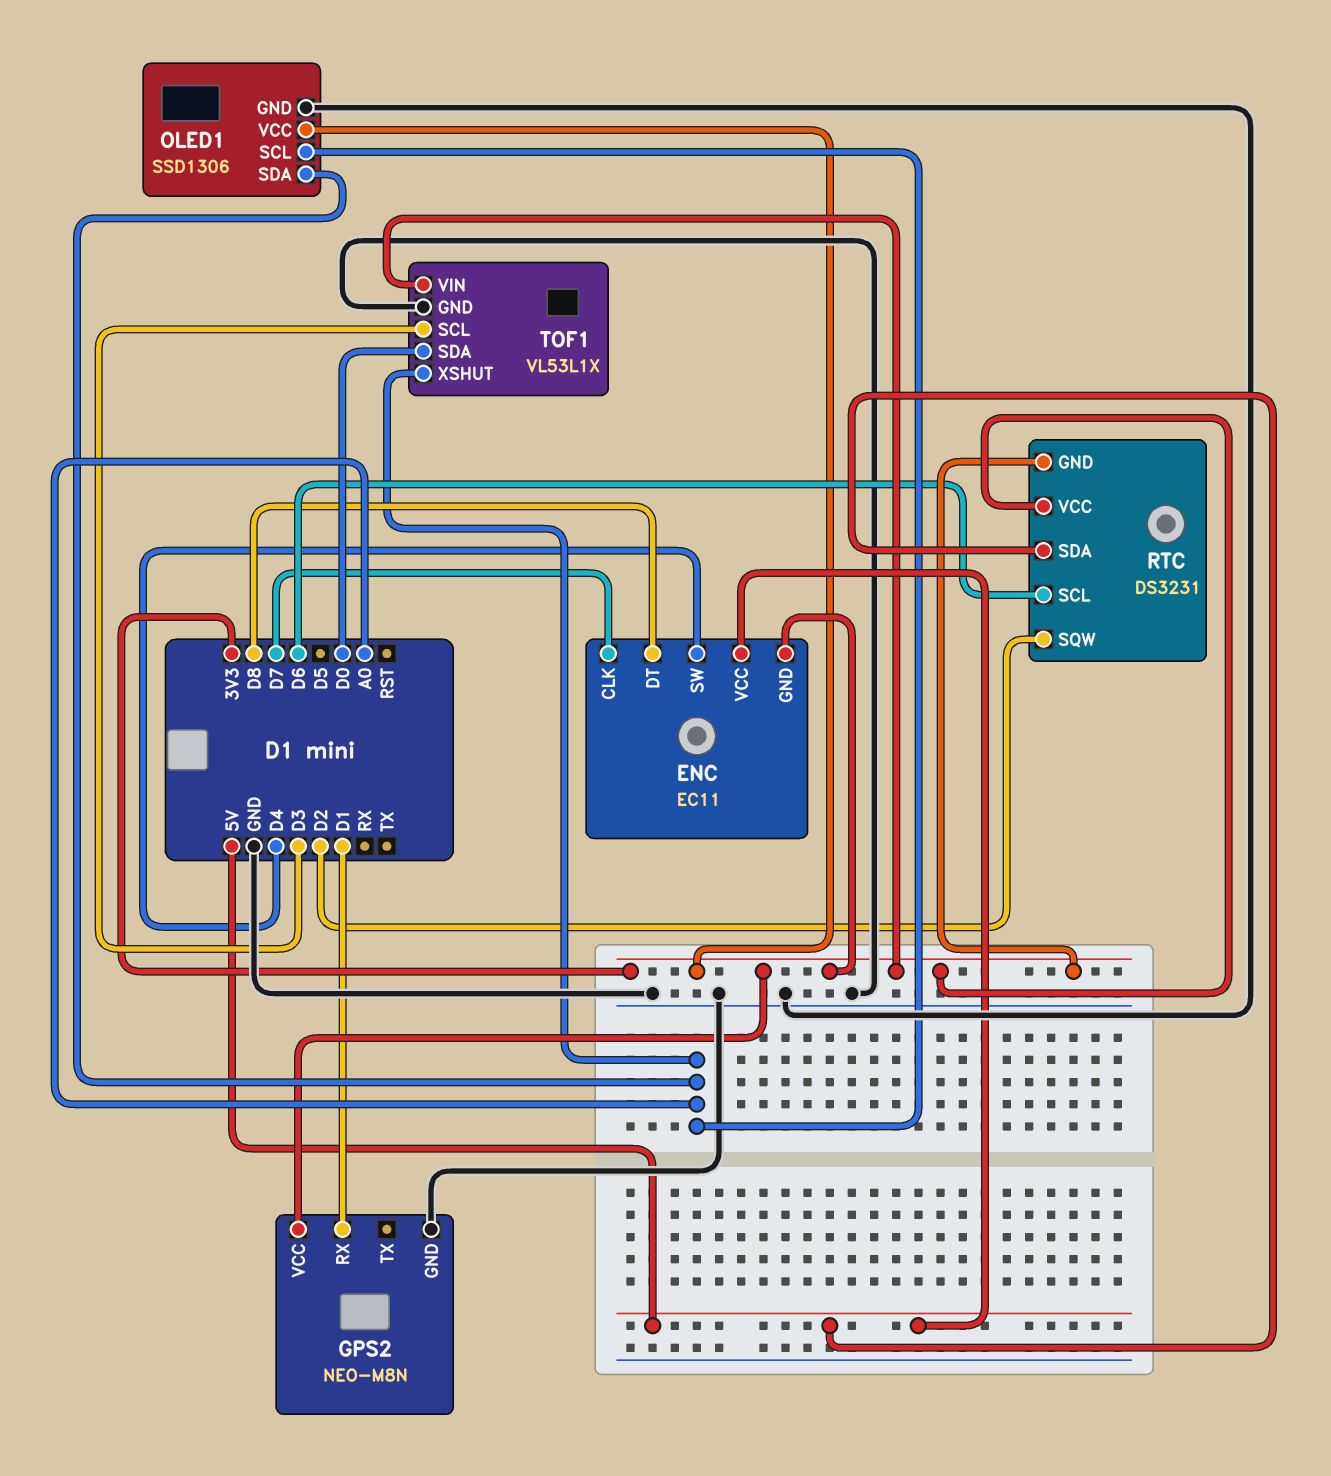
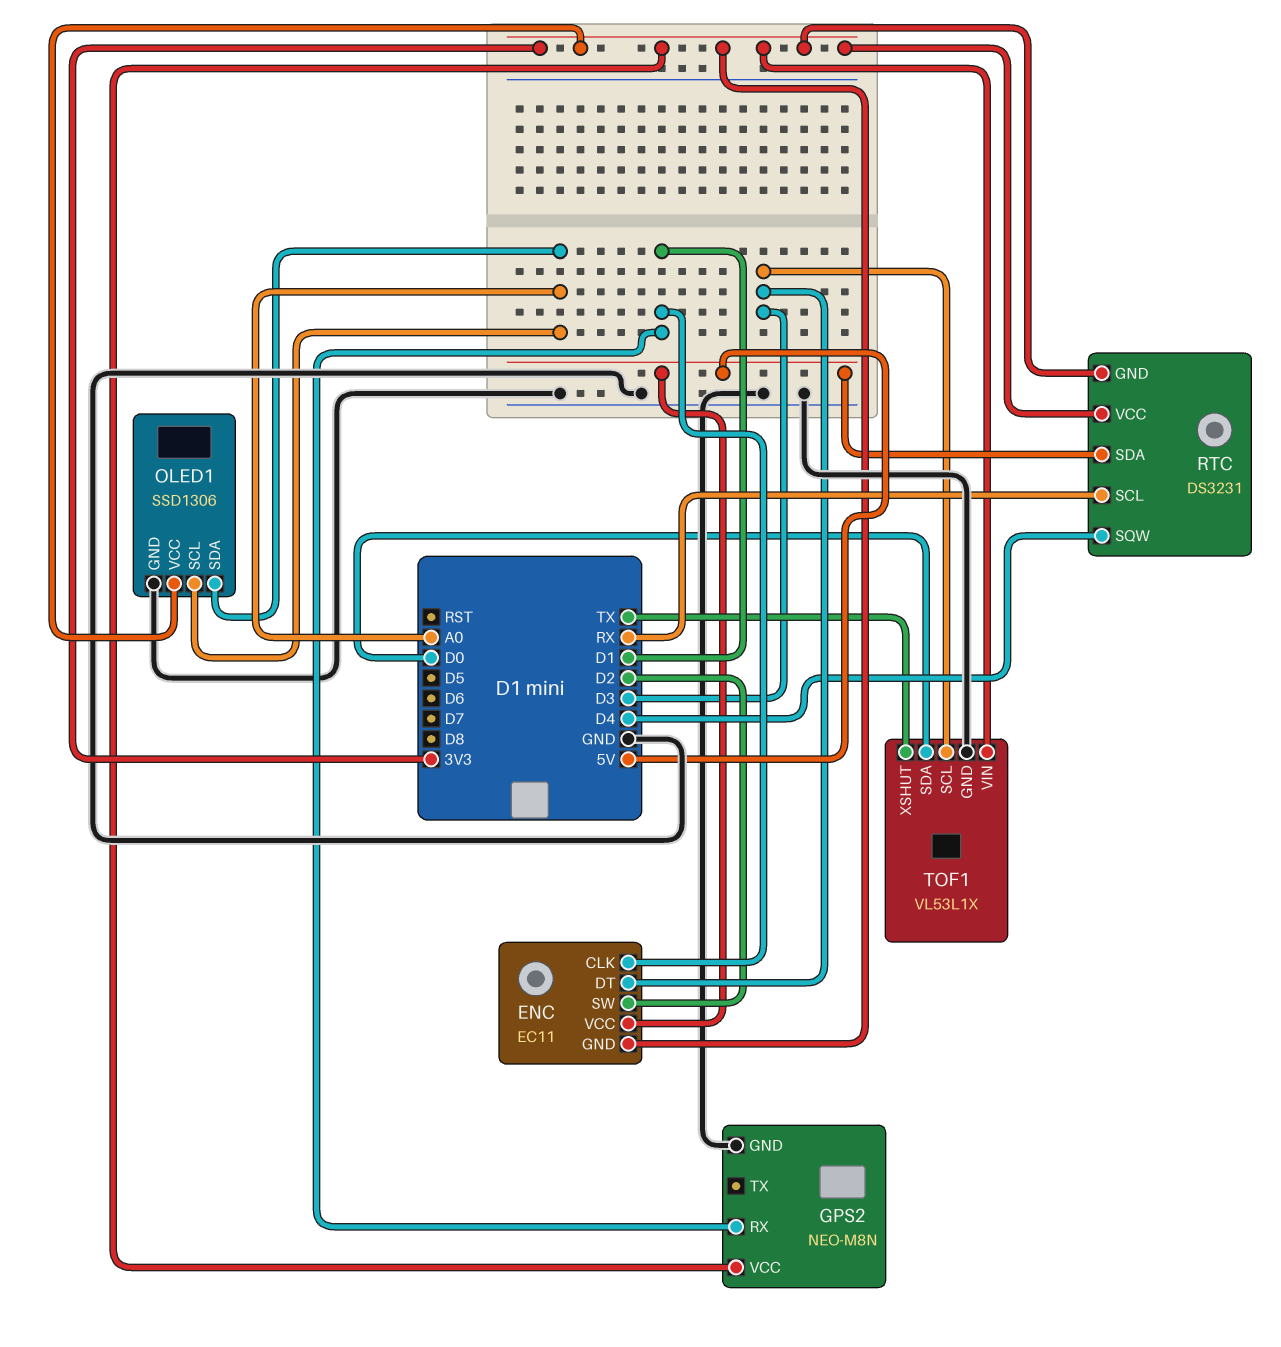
ENC pin CLK: D7 -> D1
ENC pin DT: D8 -> D3
ENC pin SW: D4 -> D2
RTC pin SCL: D6 -> RX
RTC pin SQW: D2 -> D4
TOF1 pin XSHUT: A0 -> TX

